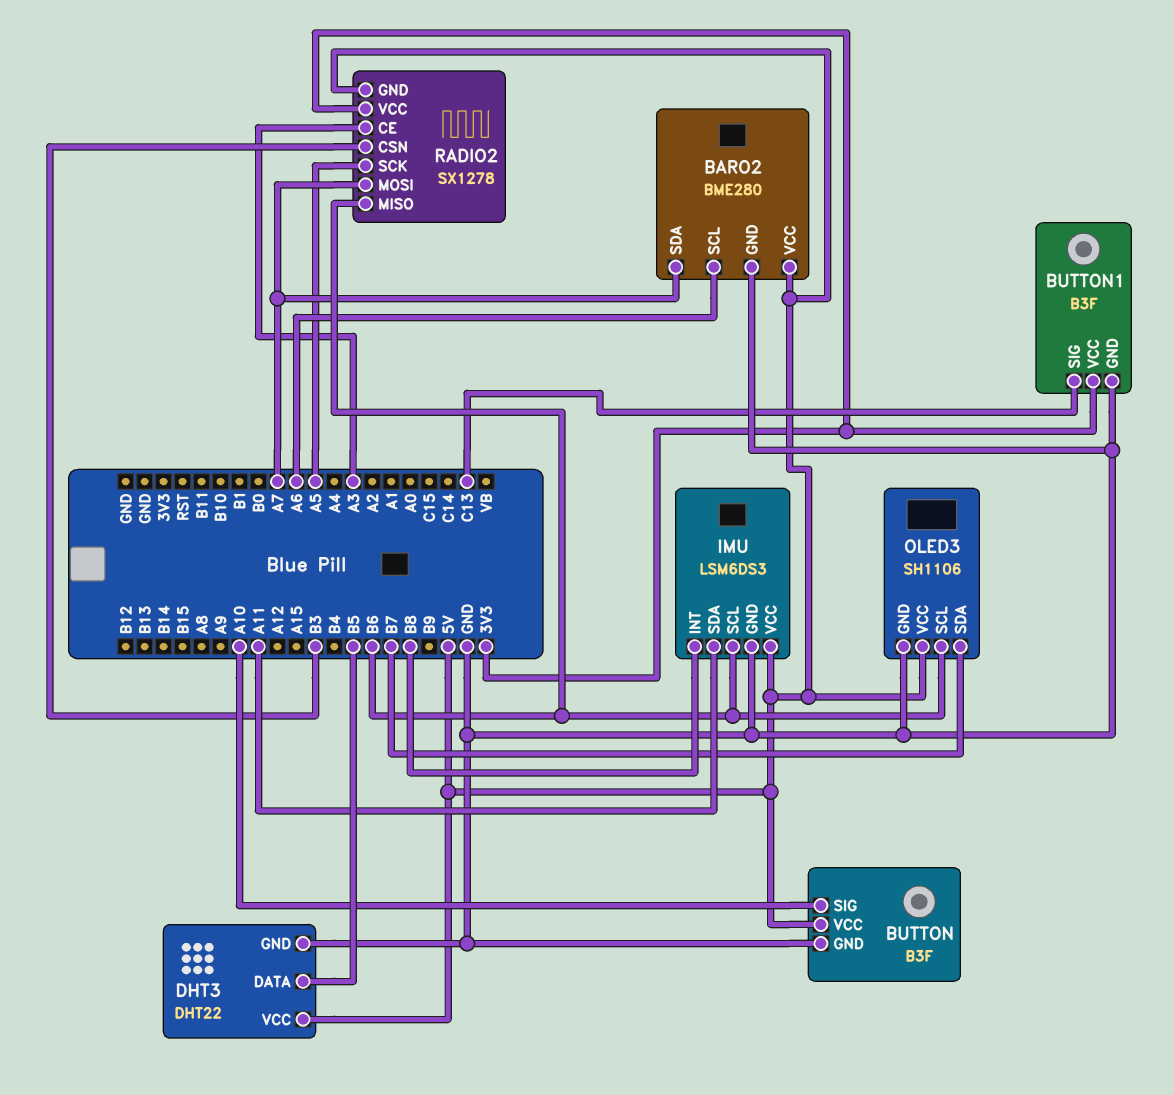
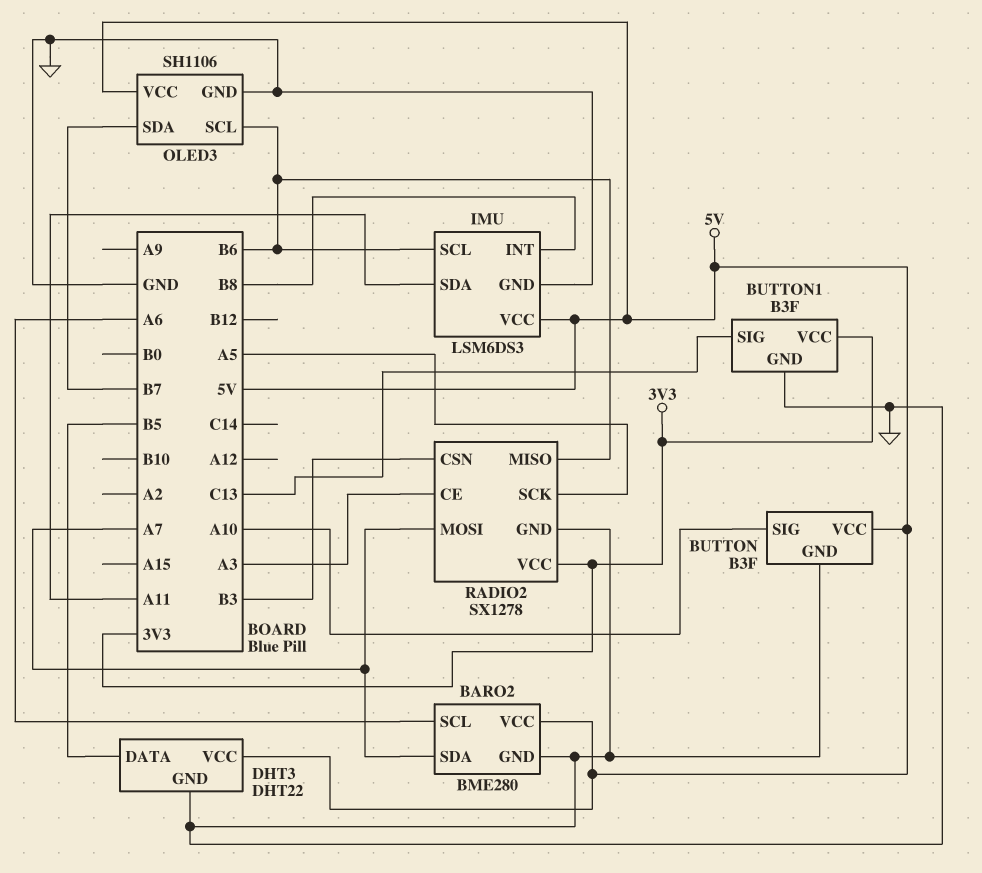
RADIO2 pin GND: 5V -> GND

